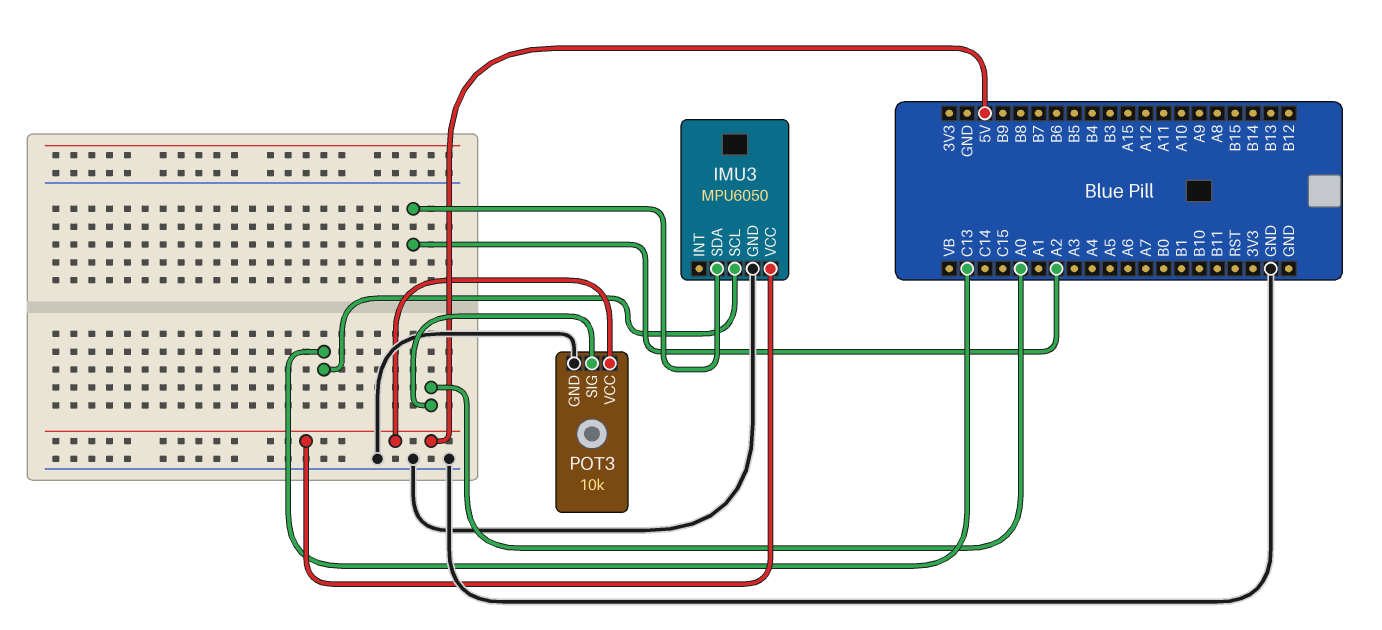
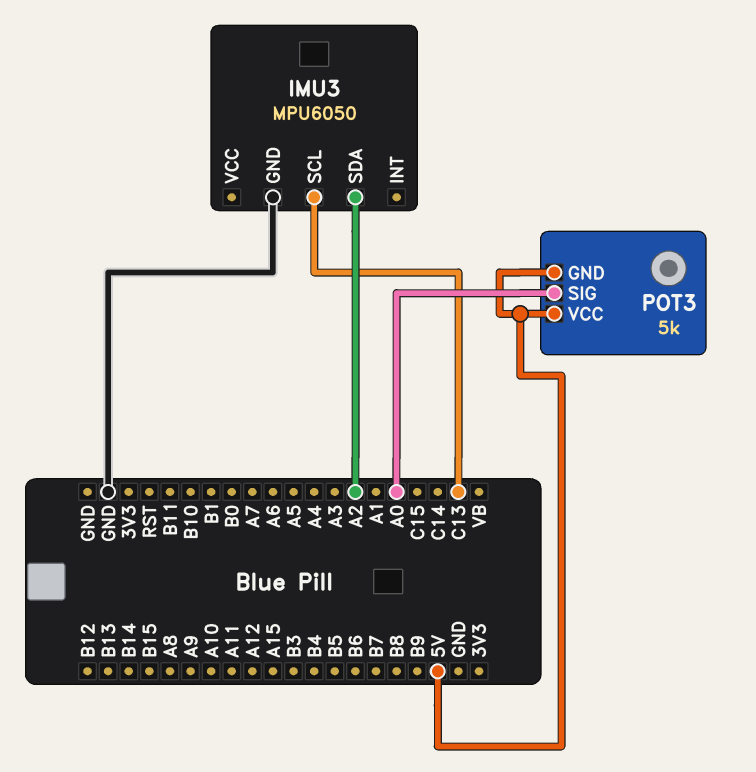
IMU3 pin VCC: 5V -> none
POT3: 10k -> 5k
POT3 pin GND: GND -> 5V

